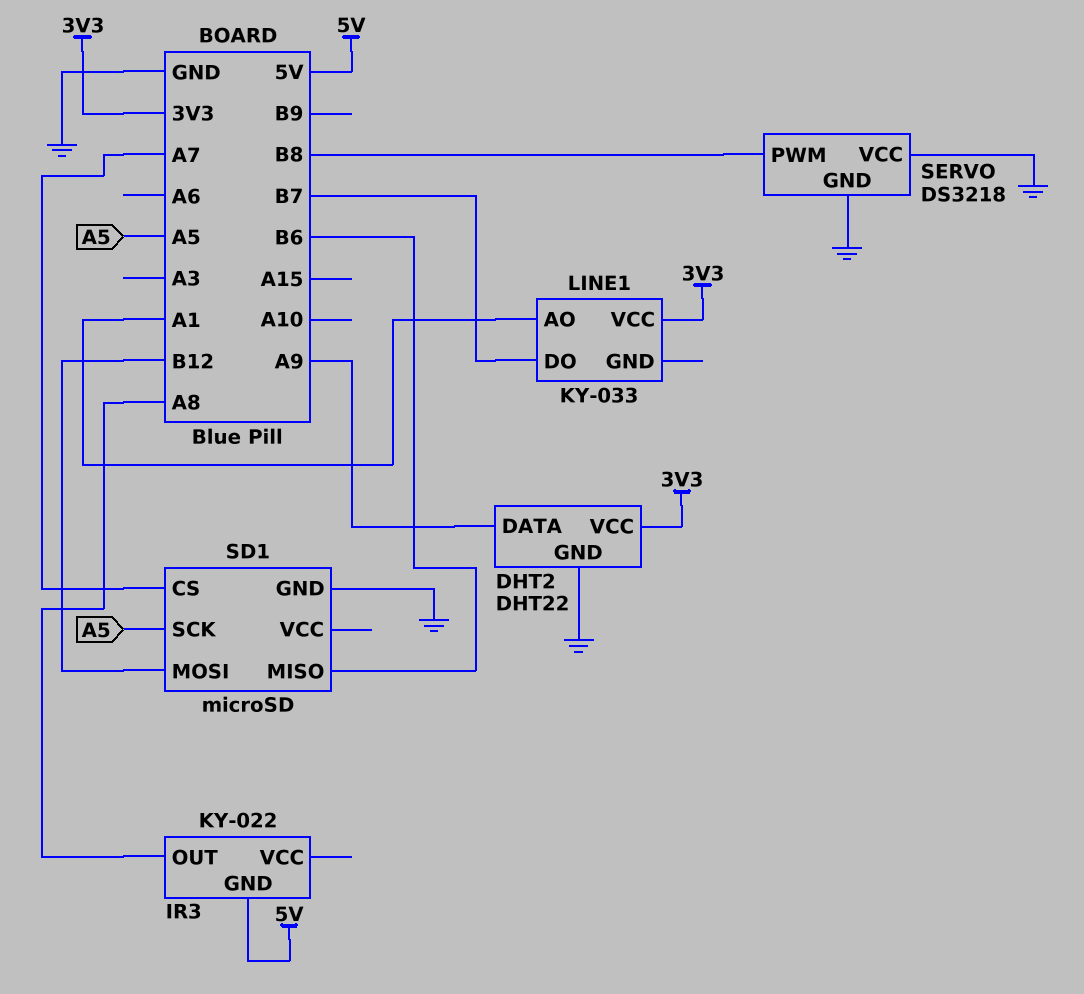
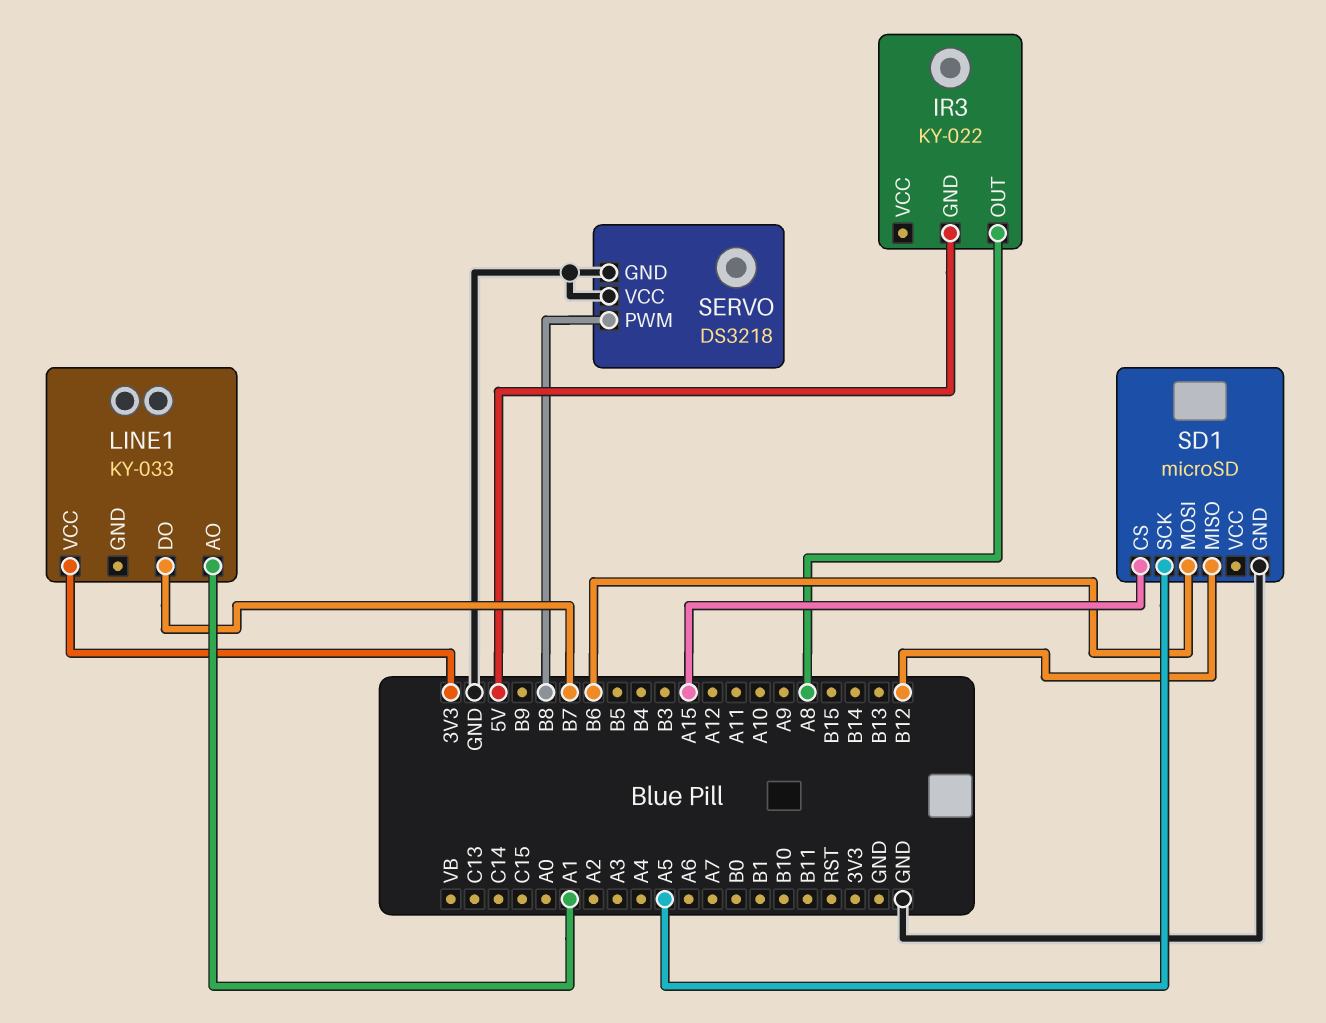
DHT2: DHT22 -> none
DHT2 pin DATA: A9 -> none
DHT2 pin GND: GND -> none
DHT2 pin VCC: 3V3 -> none
SD1 pin CS: A7 -> A15
SD1 pin MISO: B6 -> B12
SD1 pin MOSI: B12 -> B6

